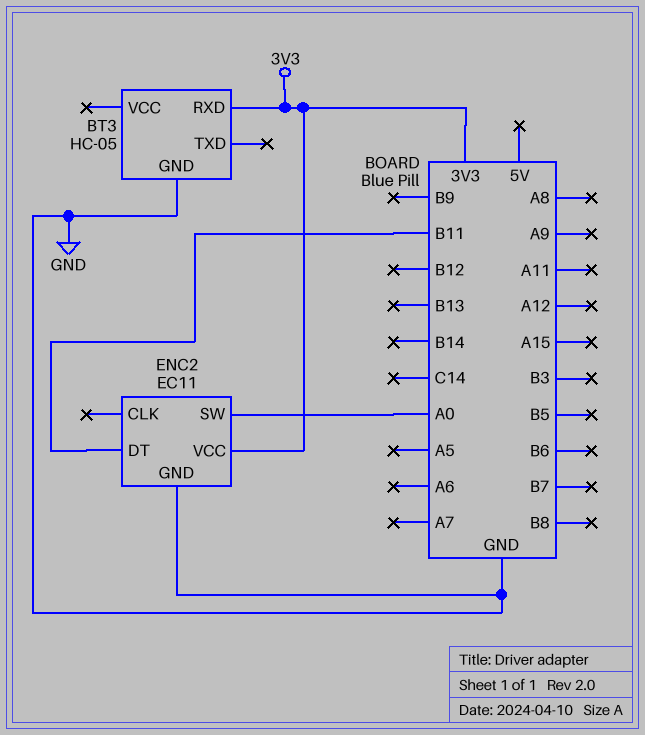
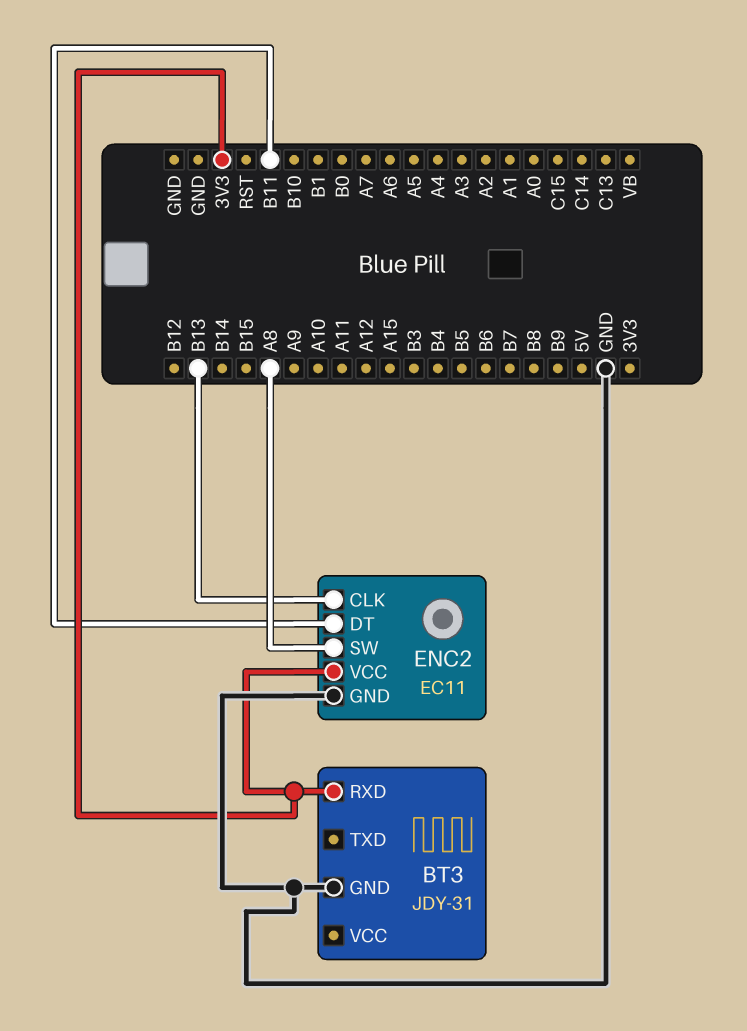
BT3: HC-05 -> JDY-31
ENC2 pin CLK: none -> B13
ENC2 pin SW: A0 -> A8

